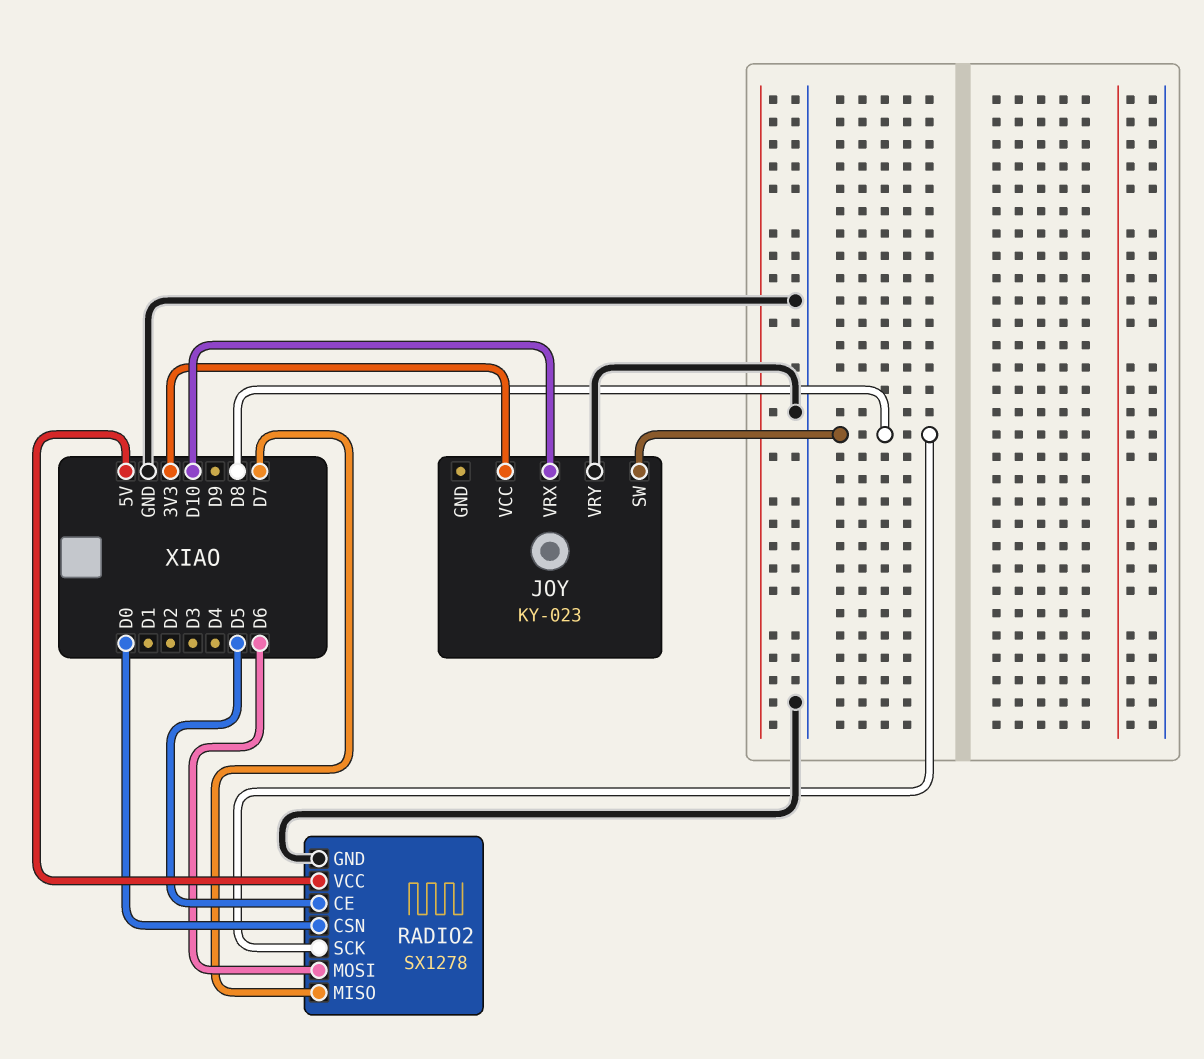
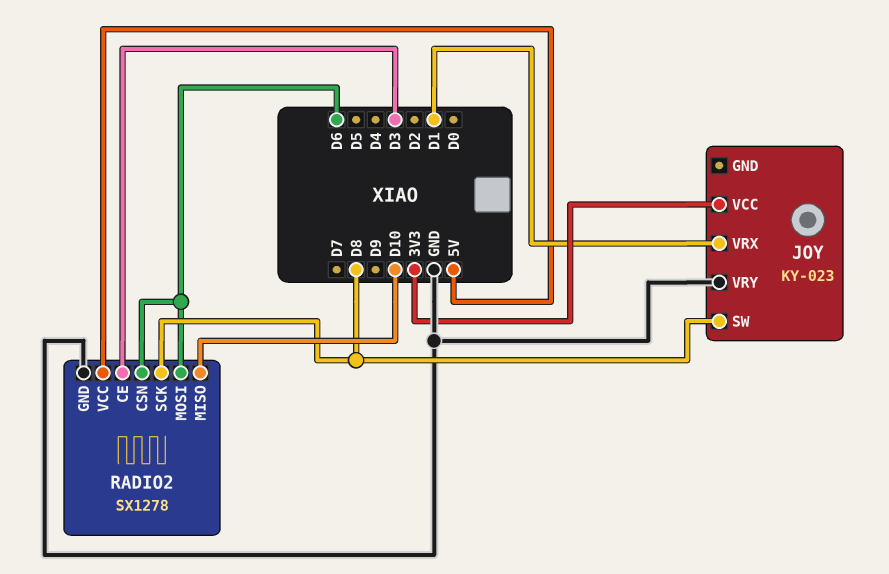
JOY pin VRX: D10 -> D1
RADIO2 pin CE: D5 -> D3
RADIO2 pin CSN: D0 -> D6
RADIO2 pin MISO: D7 -> D10

